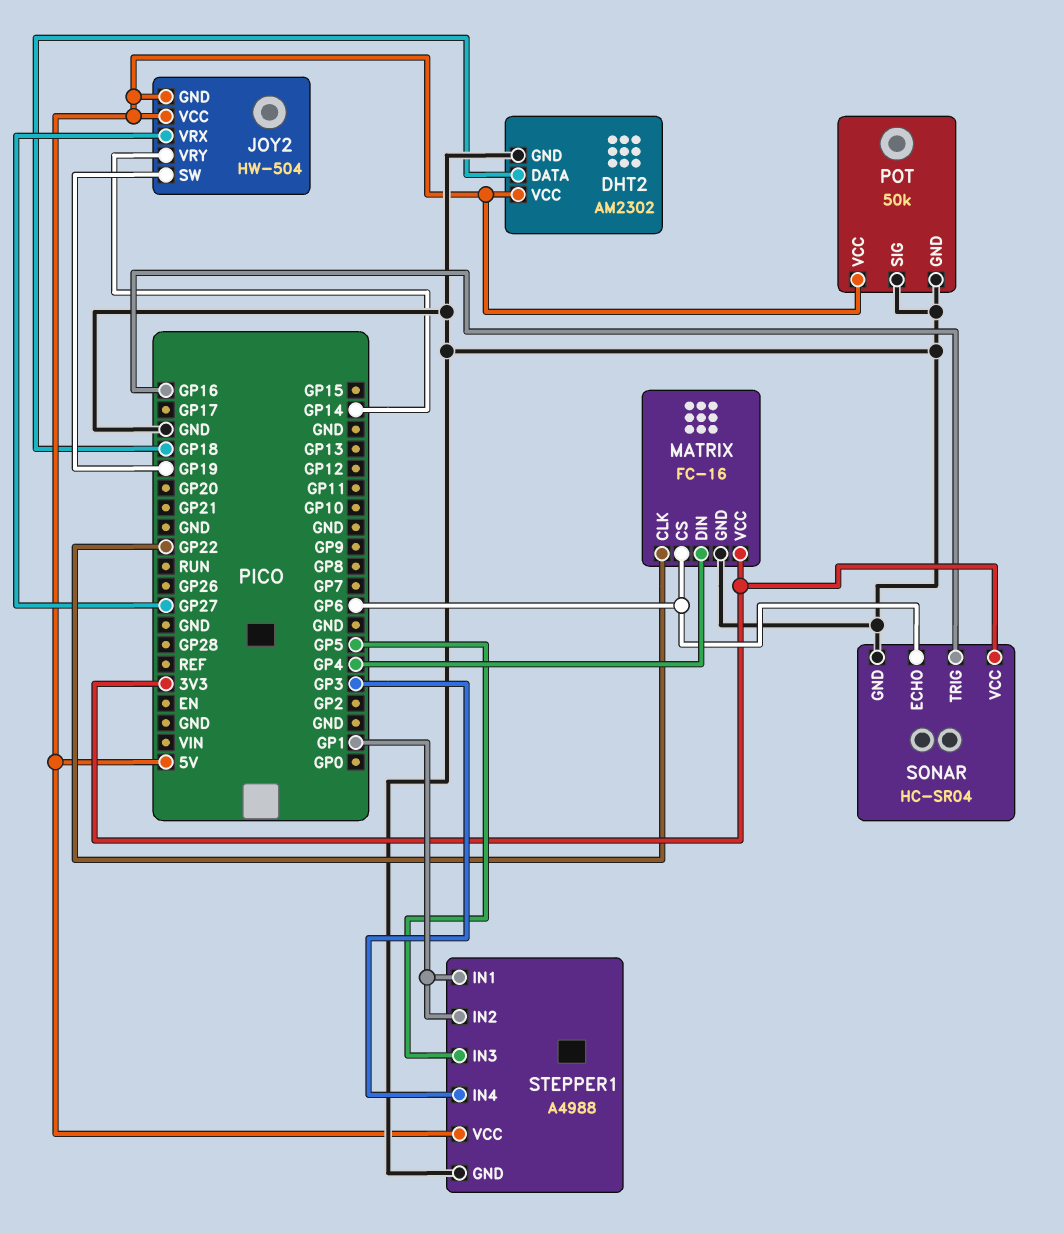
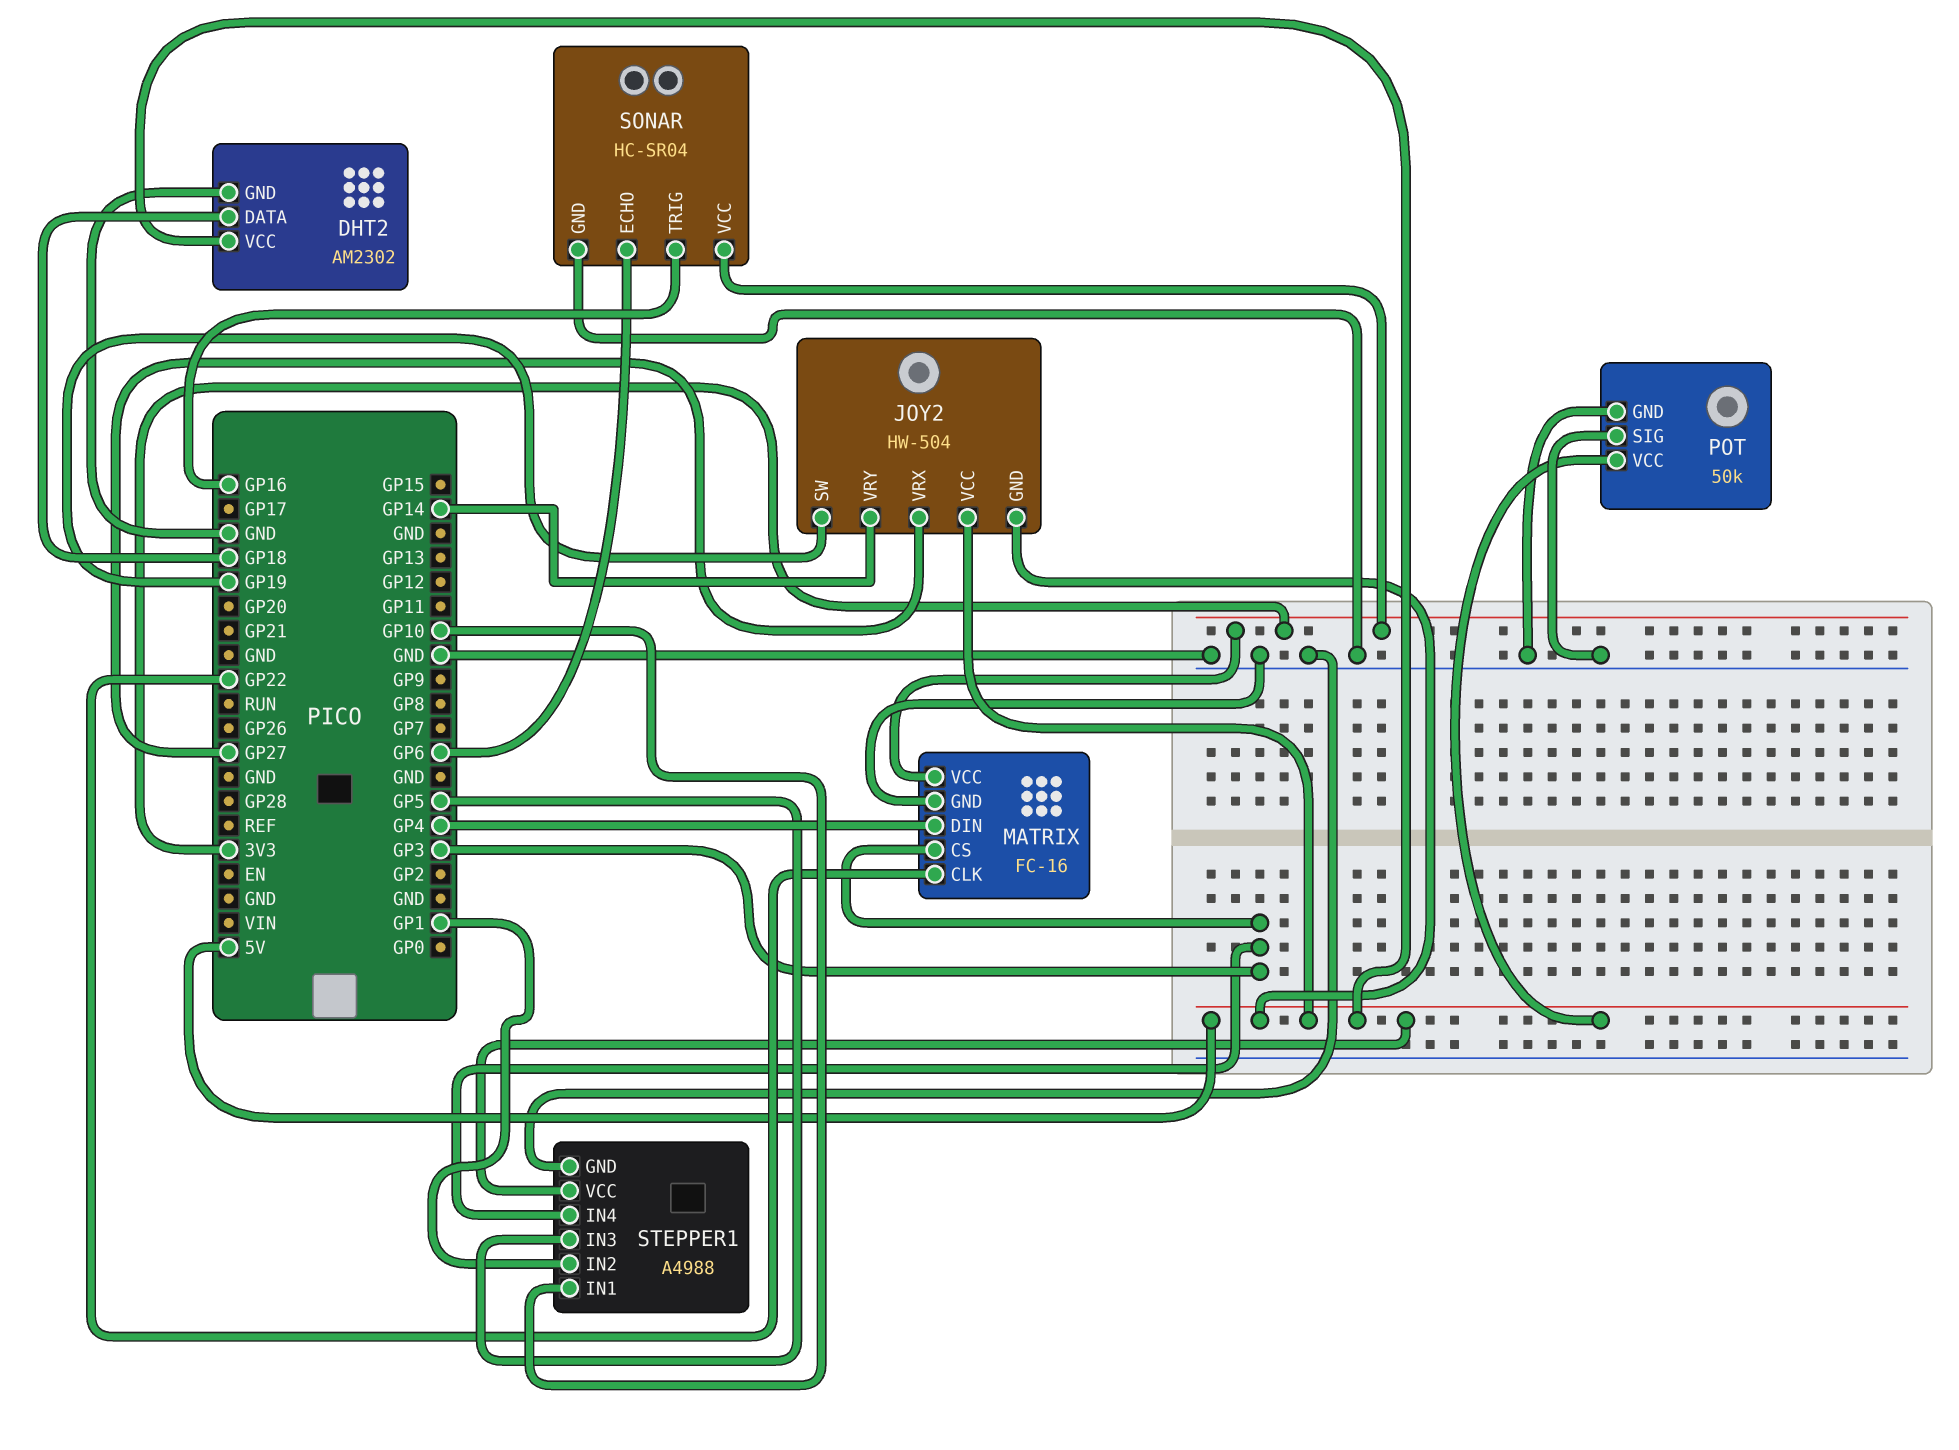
MATRIX pin CS: GP6 -> GP3
STEPPER1 pin IN1: GP1 -> GP10

